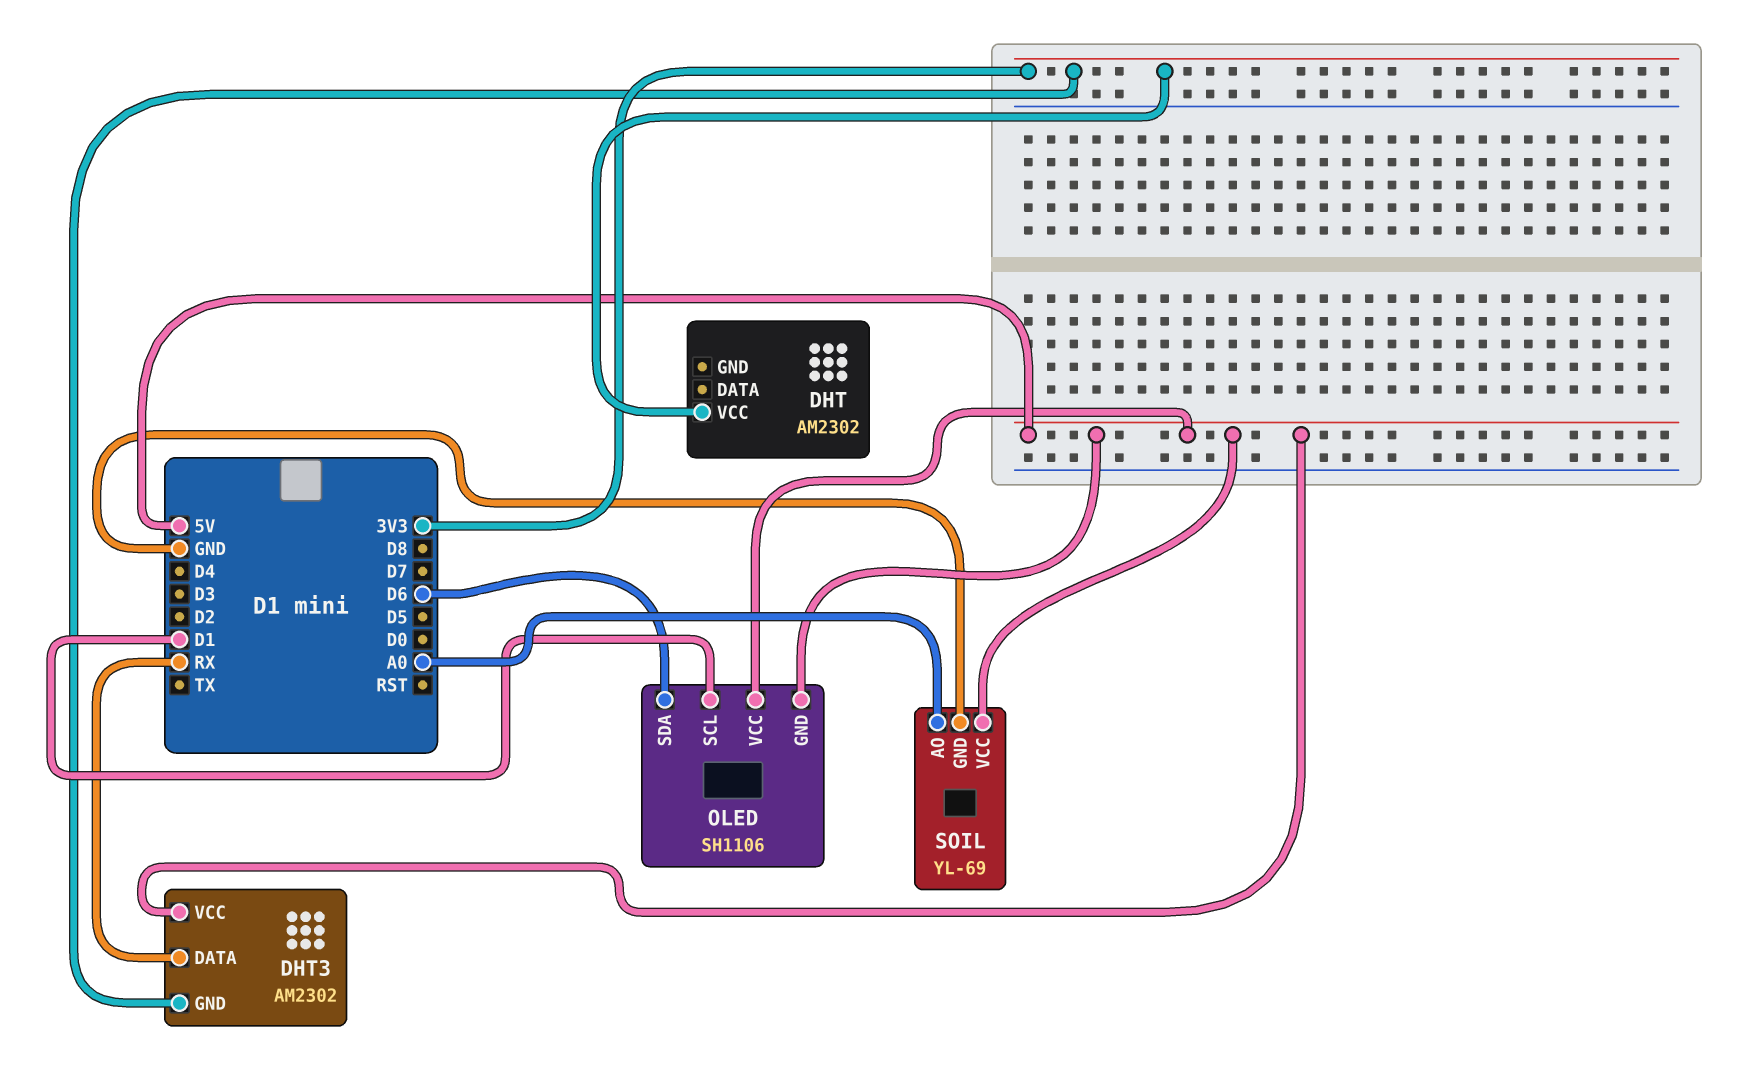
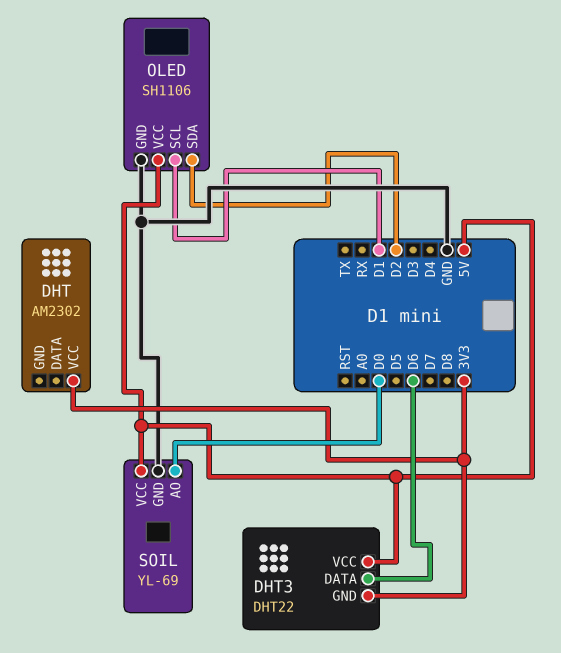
DHT3: AM2302 -> DHT22
DHT3 pin DATA: RX -> D6
OLED pin GND: 5V -> GND
OLED pin SDA: D6 -> D2
SOIL pin AO: A0 -> D0

